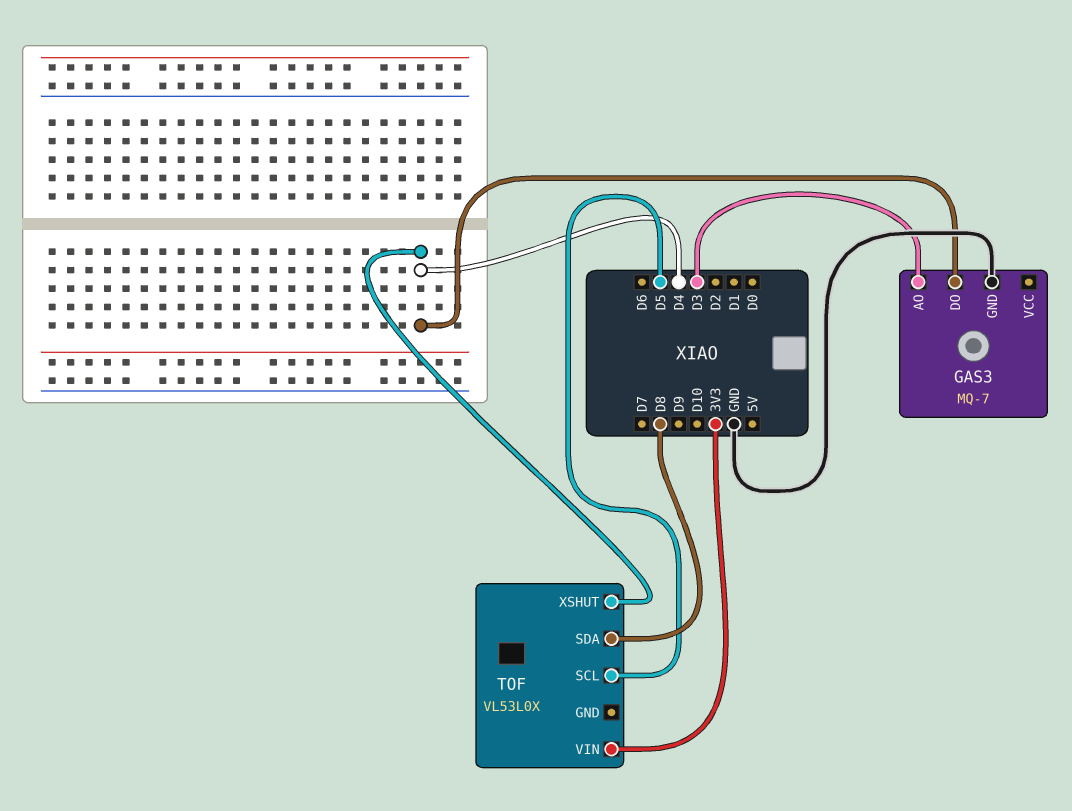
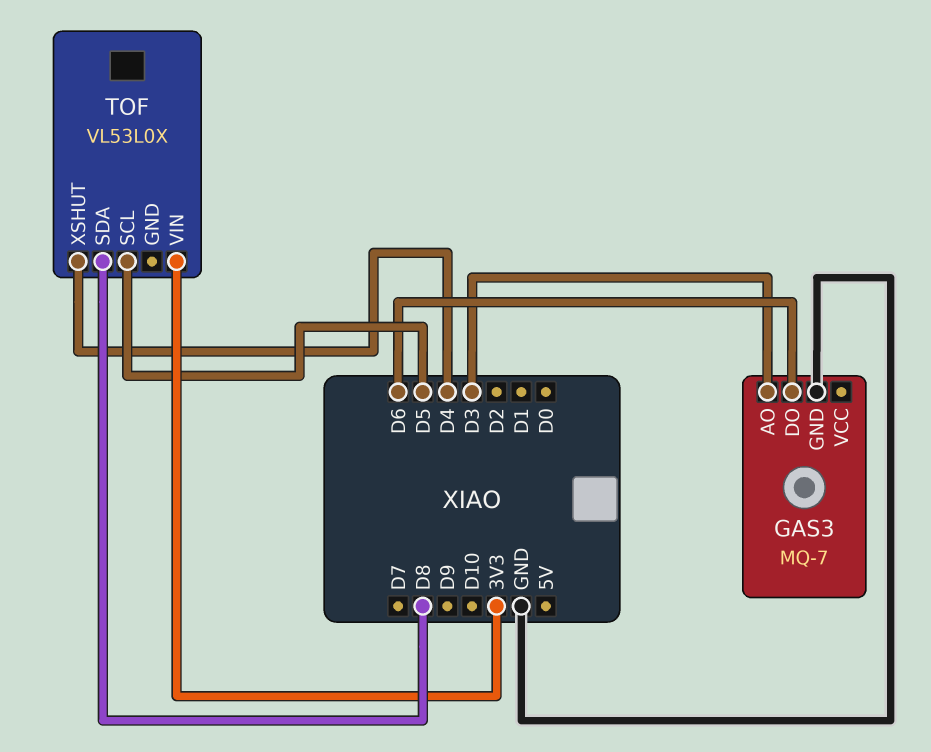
GAS3 pin DO: D4 -> D6

